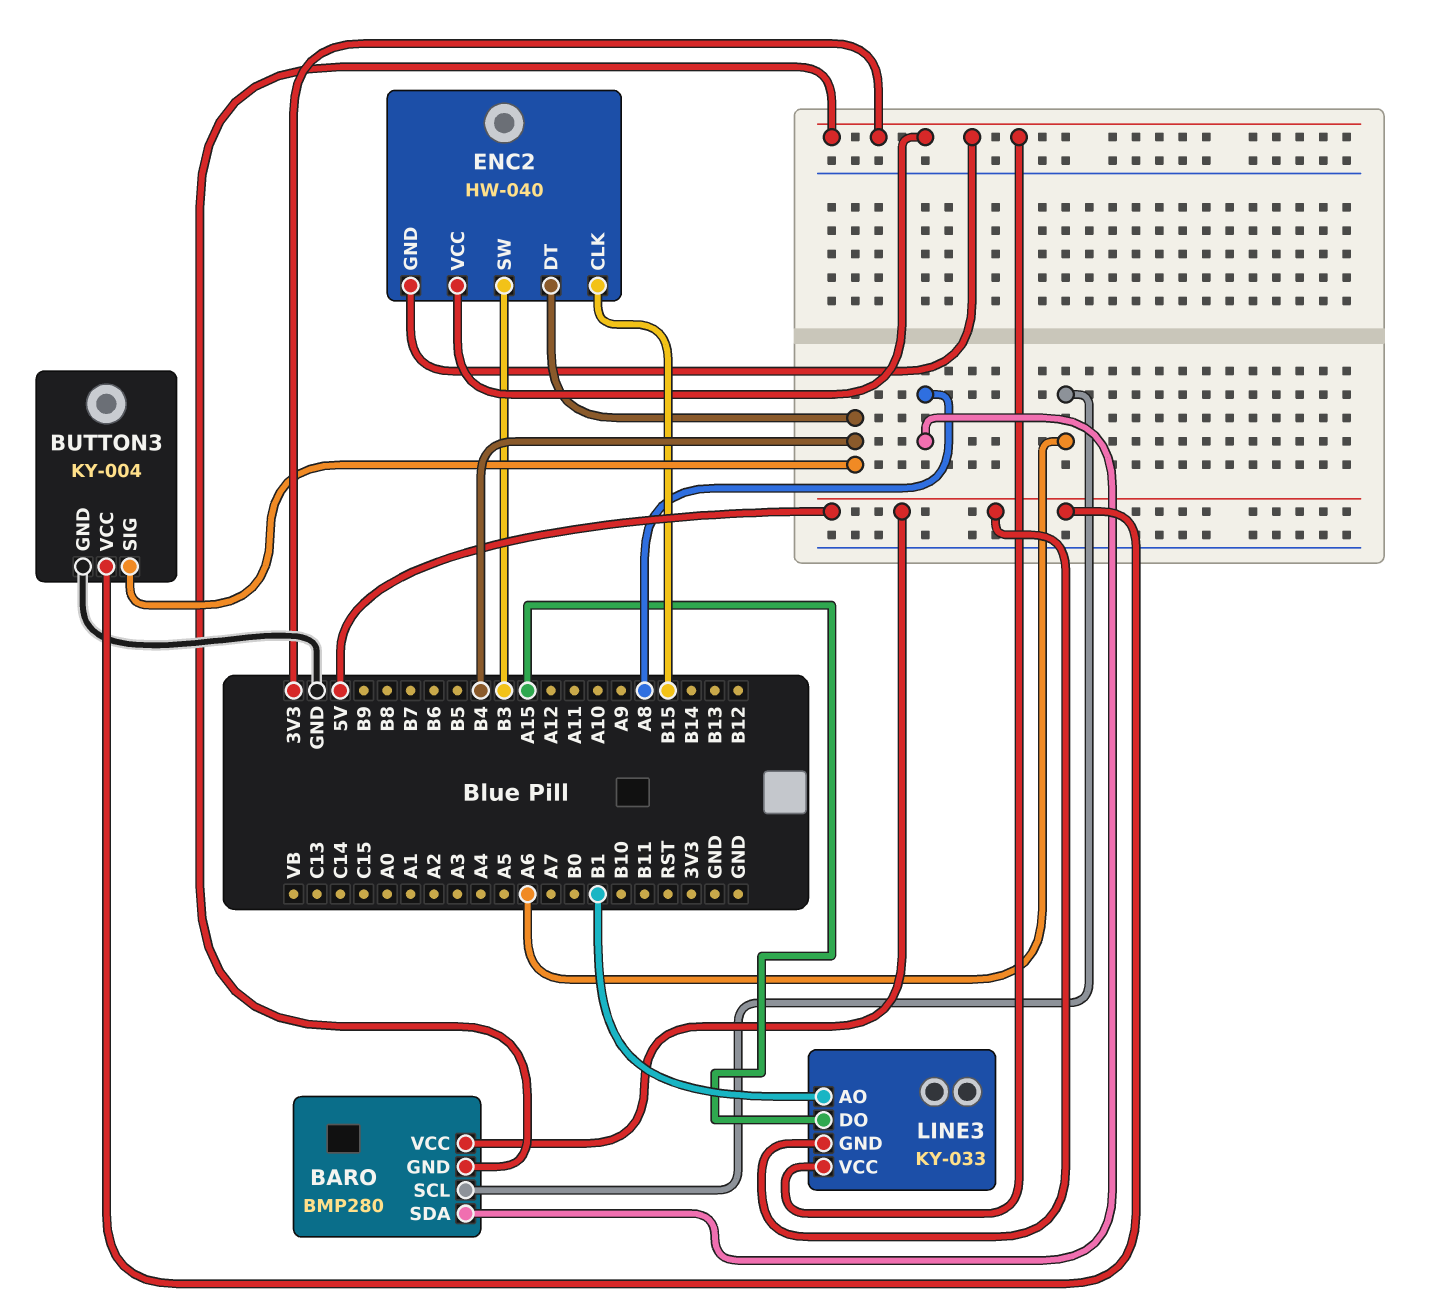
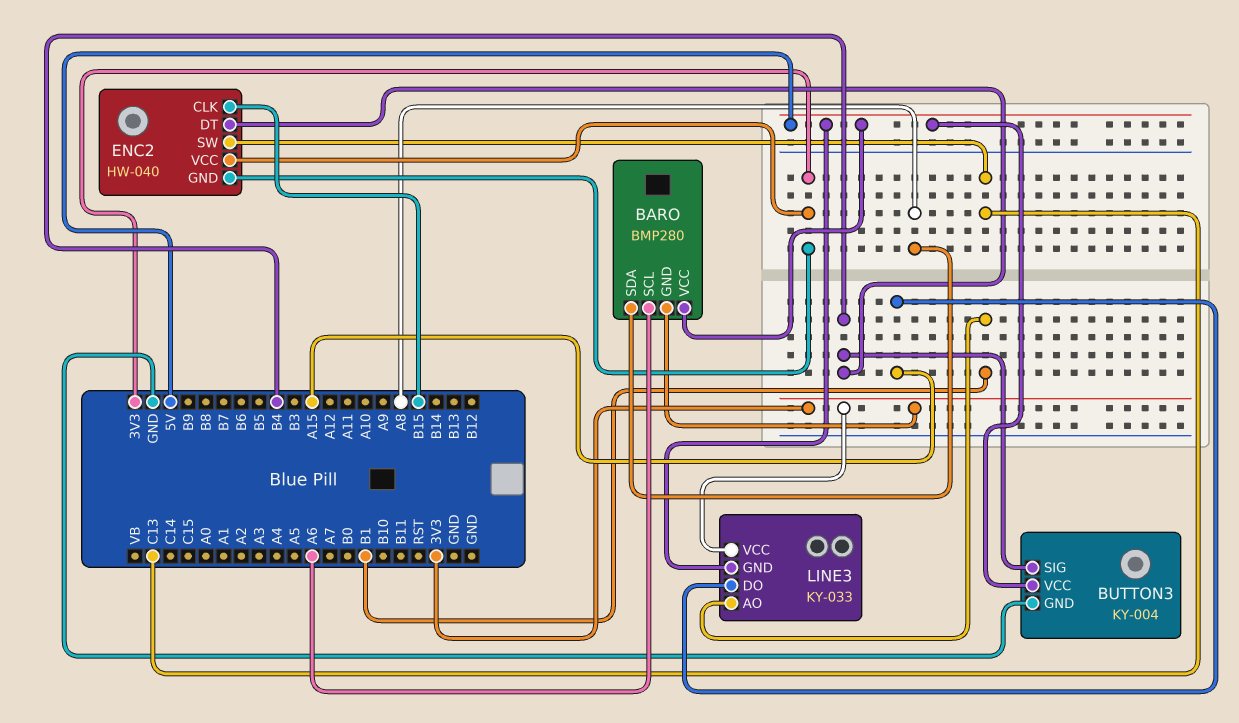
ENC2 pin SW: B3 -> C13

